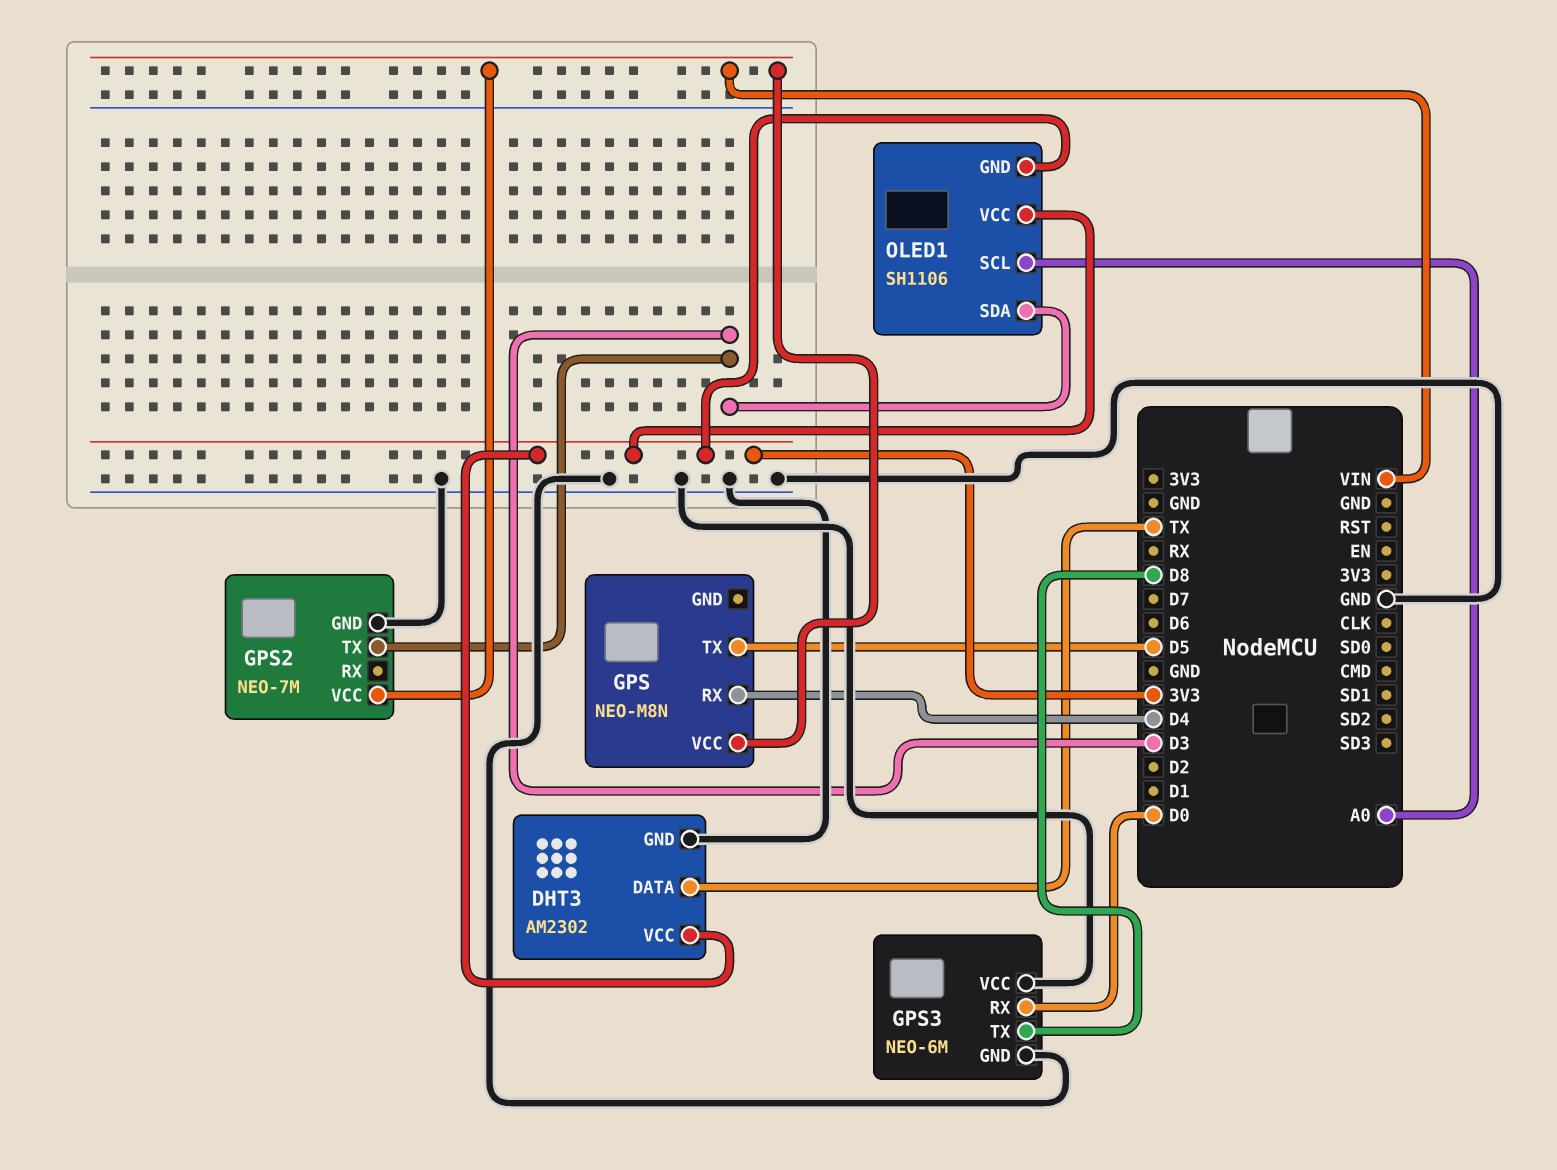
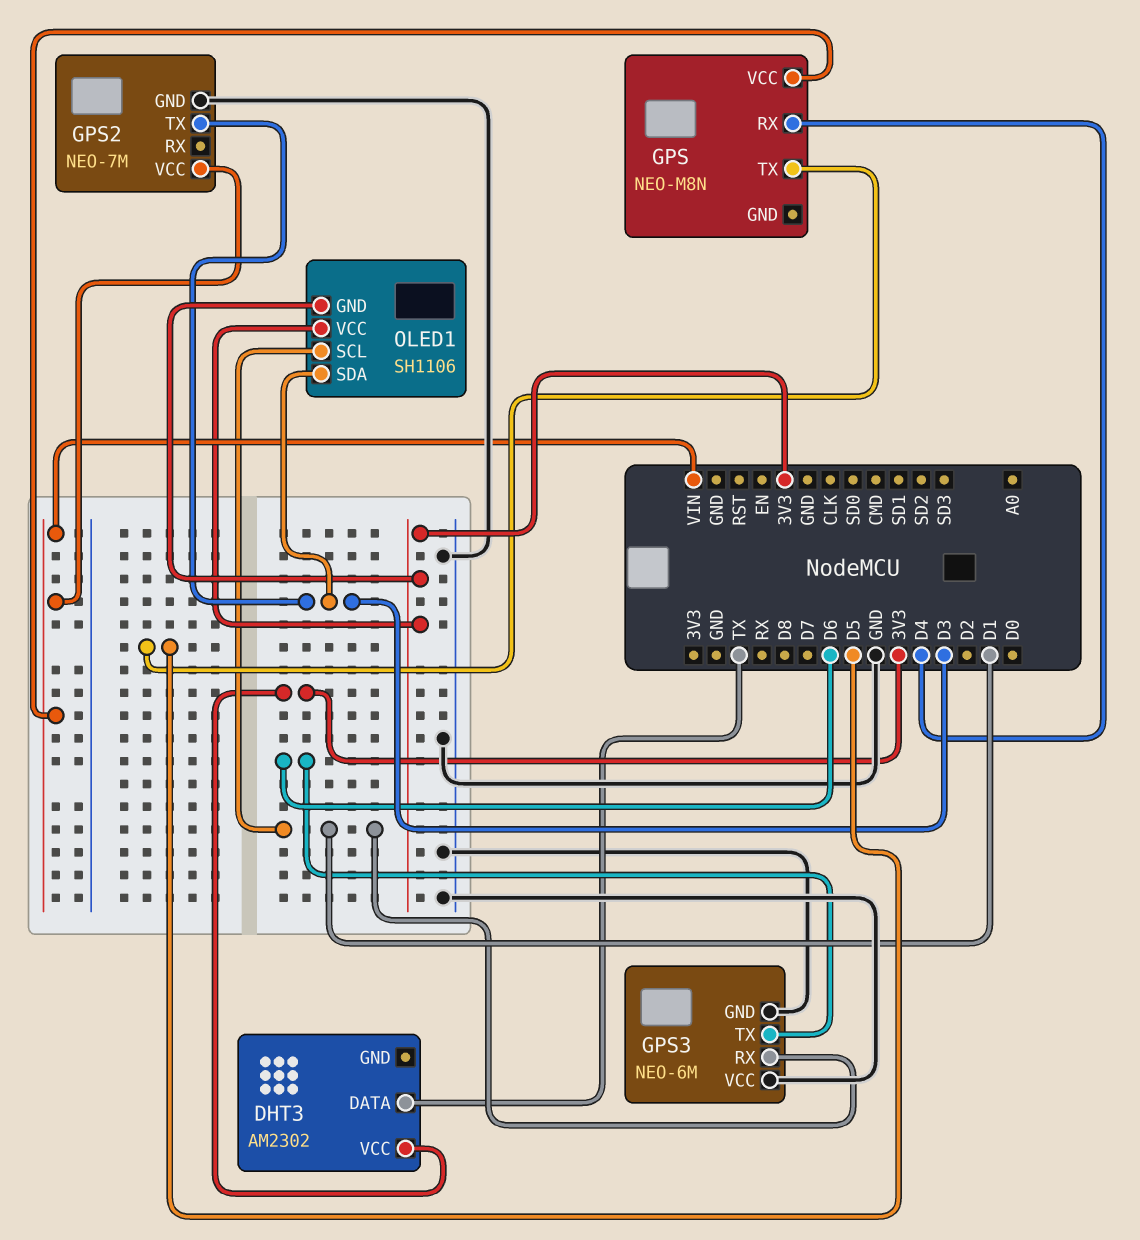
DHT3 pin GND: GND -> none
GPS3 pin RX: D0 -> D1
GPS3 pin TX: D8 -> D6
OLED1 pin SCL: A0 -> D1

